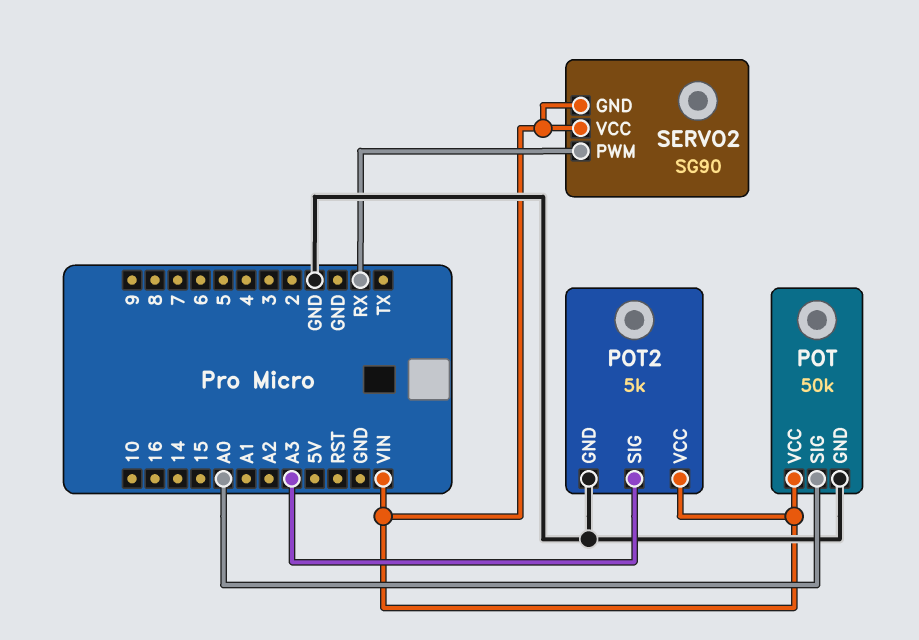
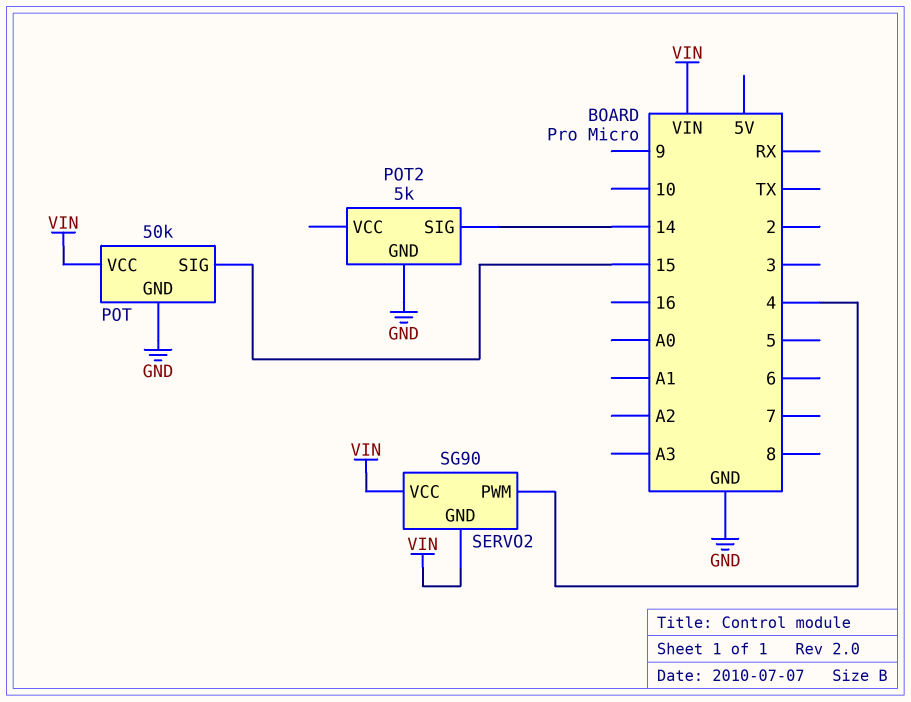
POT pin SIG: A0 -> 15
POT2 pin SIG: A3 -> 14
POT2 pin VCC: VIN -> none
SERVO2 pin PWM: RX -> 4

